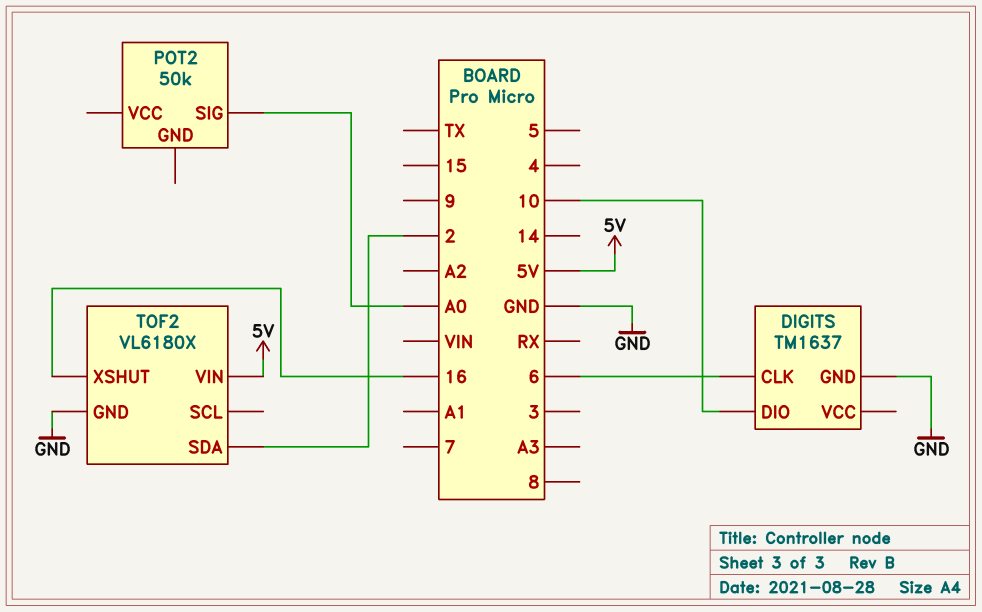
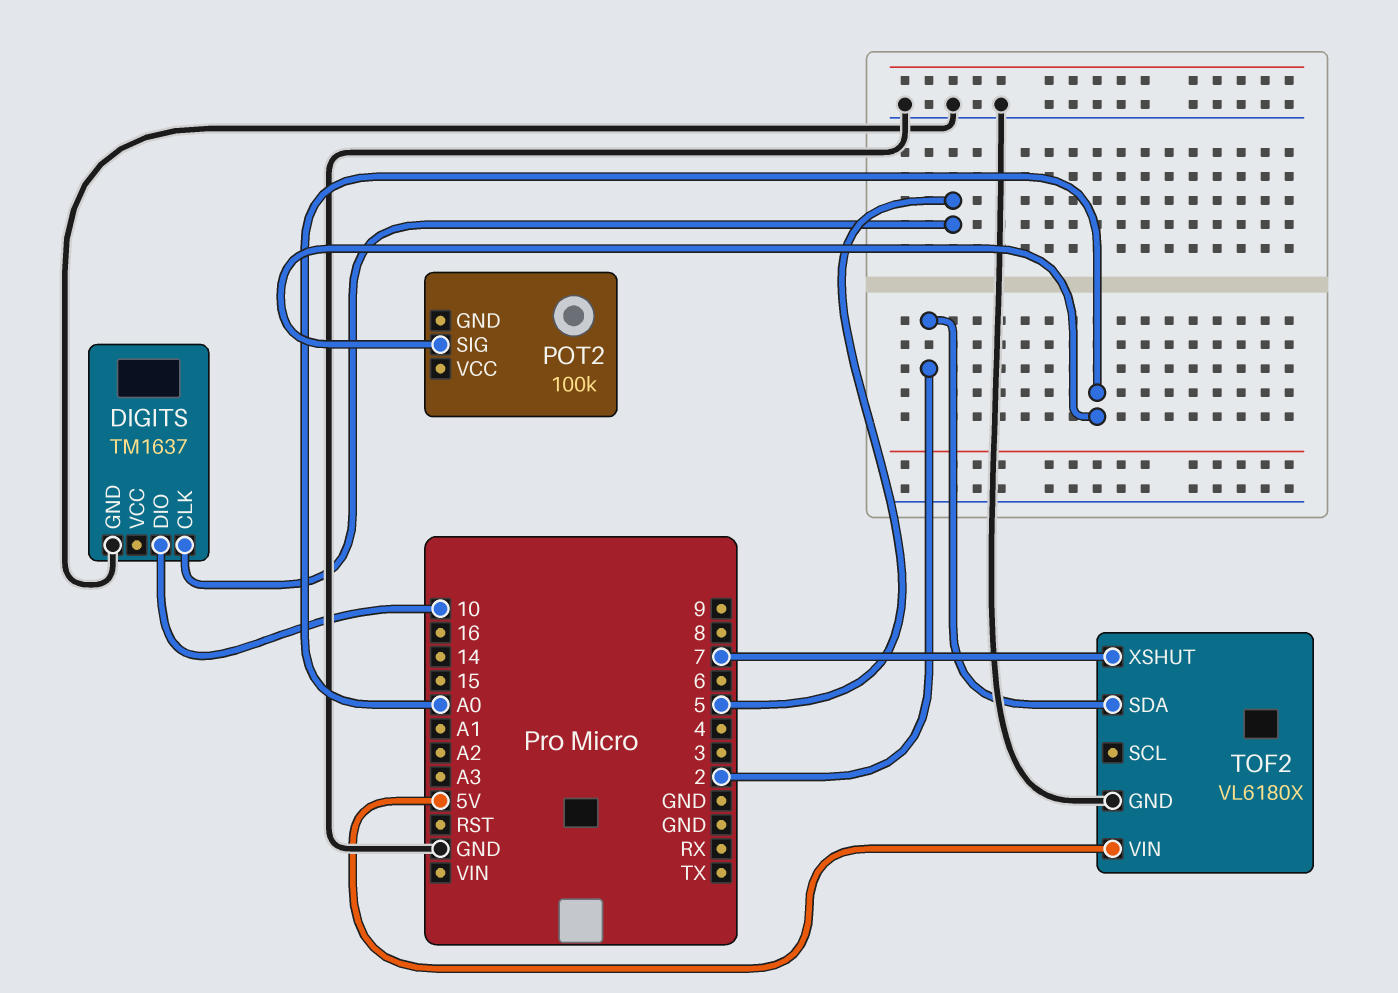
DIGITS pin CLK: 6 -> 5
POT2: 50k -> 100k
TOF2 pin XSHUT: 16 -> 7

